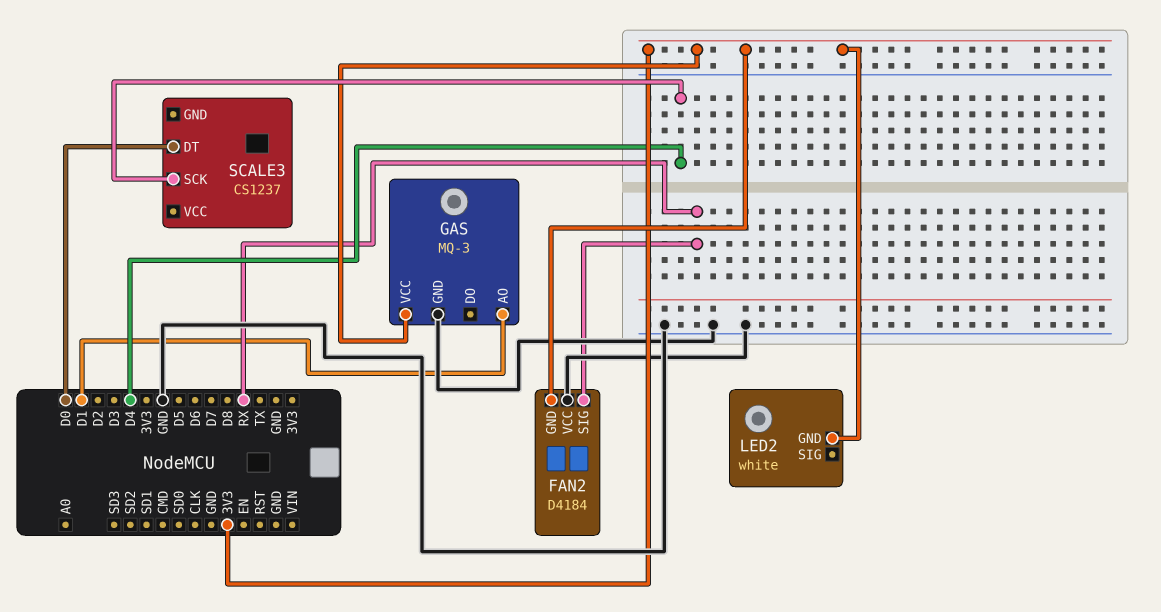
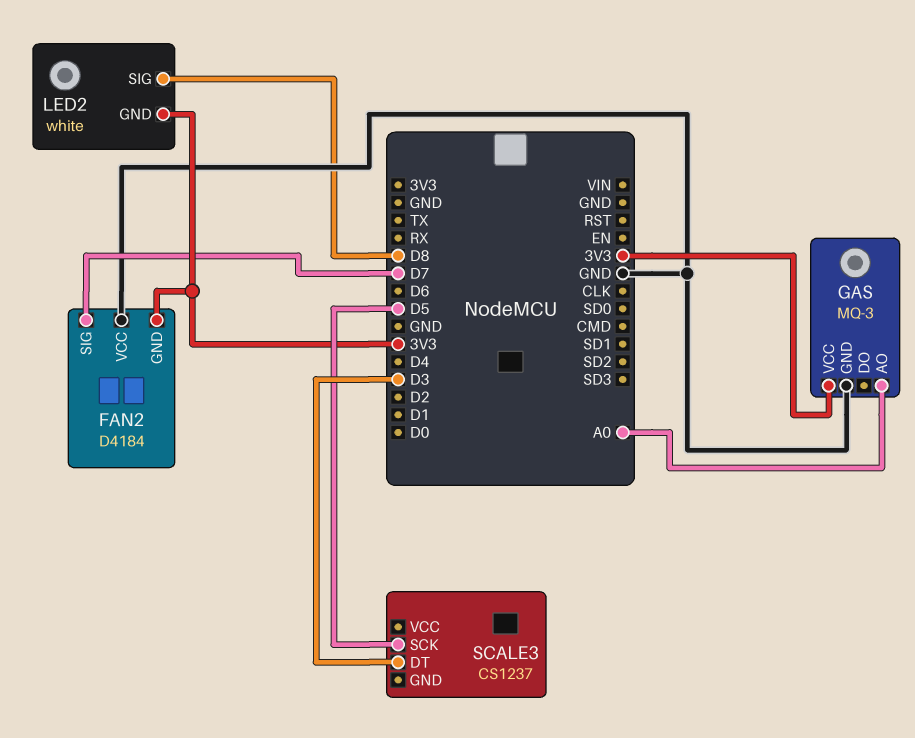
FAN2 pin SIG: RX -> D7
GAS pin AO: D1 -> A0
LED2 pin SIG: none -> D8
SCALE3 pin DT: D0 -> D3
SCALE3 pin SCK: D4 -> D5

